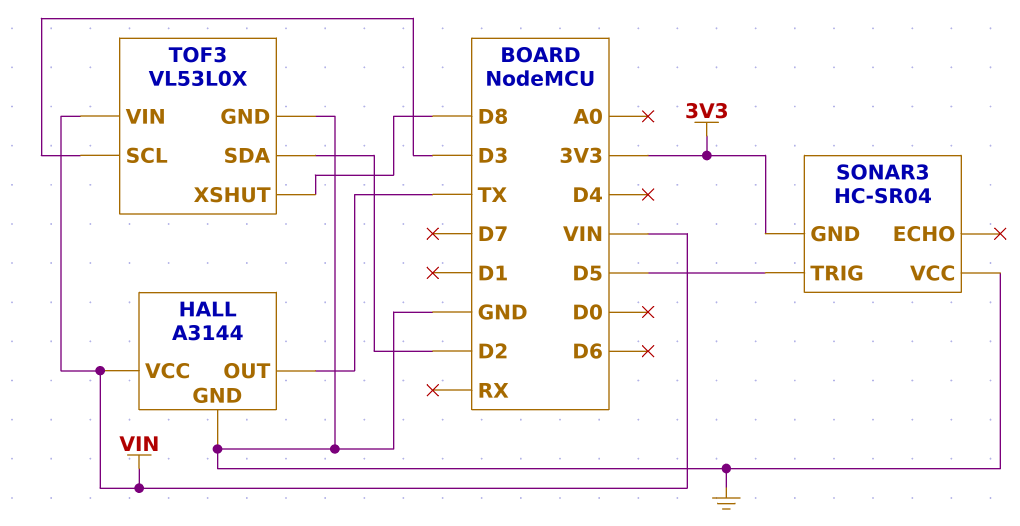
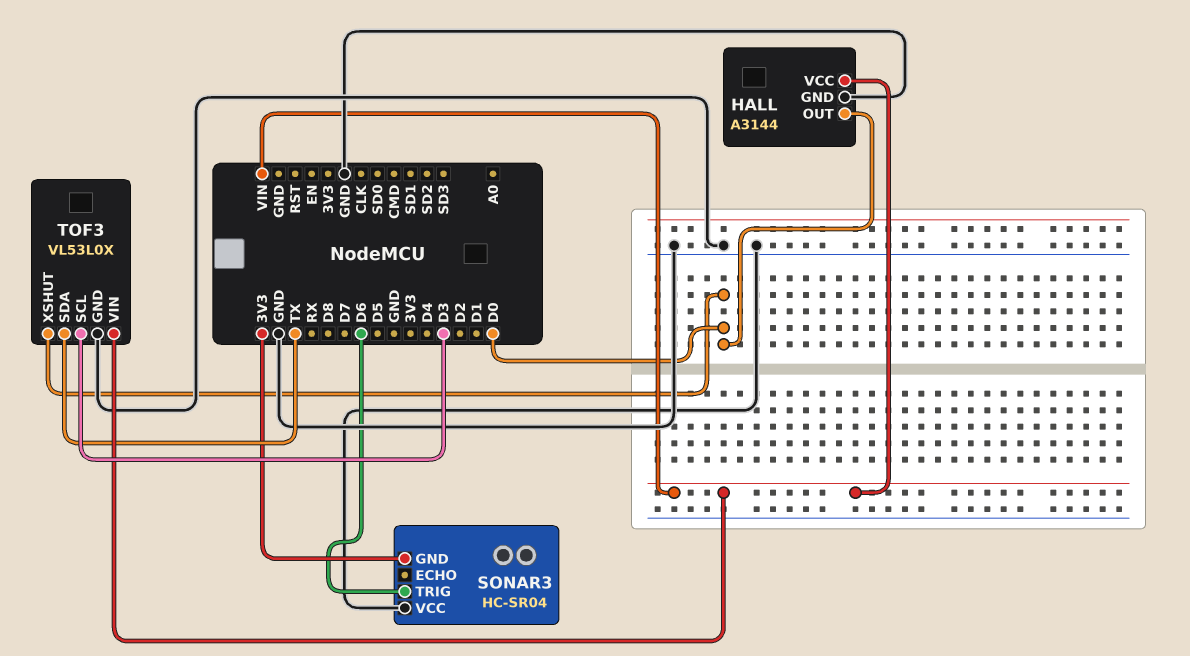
HALL pin OUT: TX -> D0
SONAR3 pin TRIG: D5 -> D6
TOF3 pin SDA: D2 -> TX
TOF3 pin XSHUT: D8 -> D0

